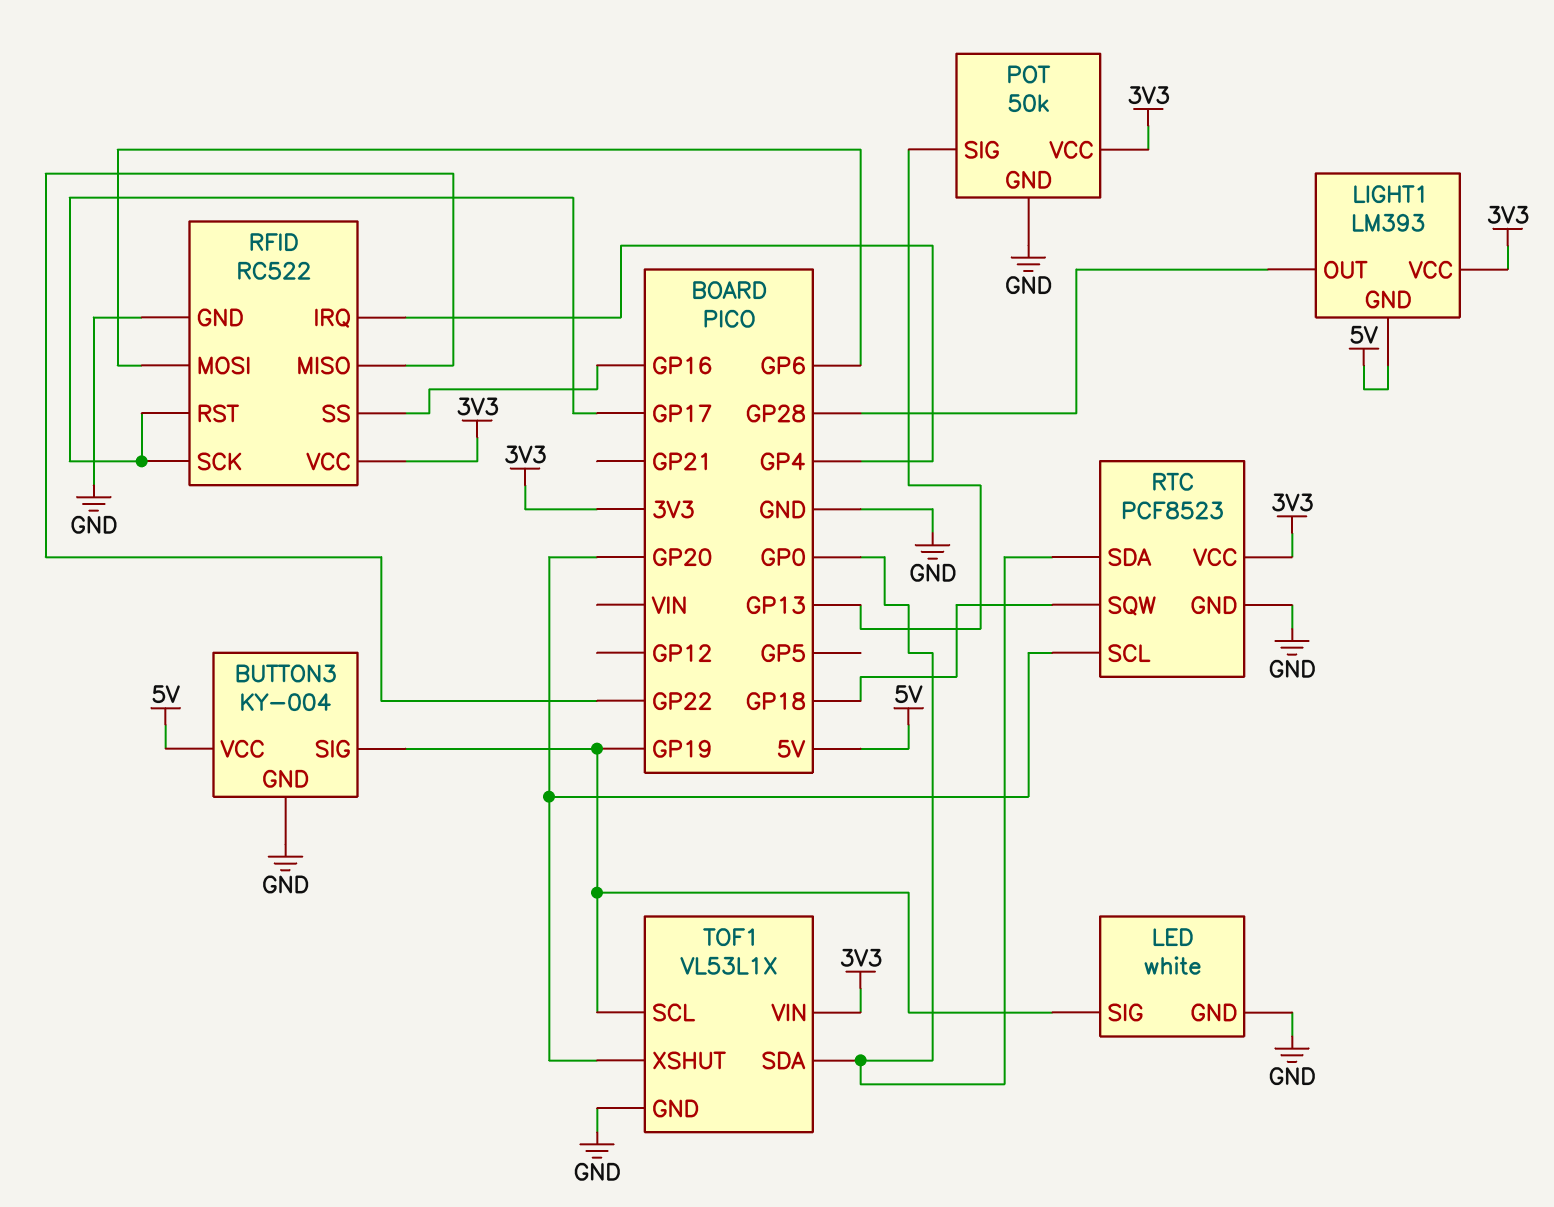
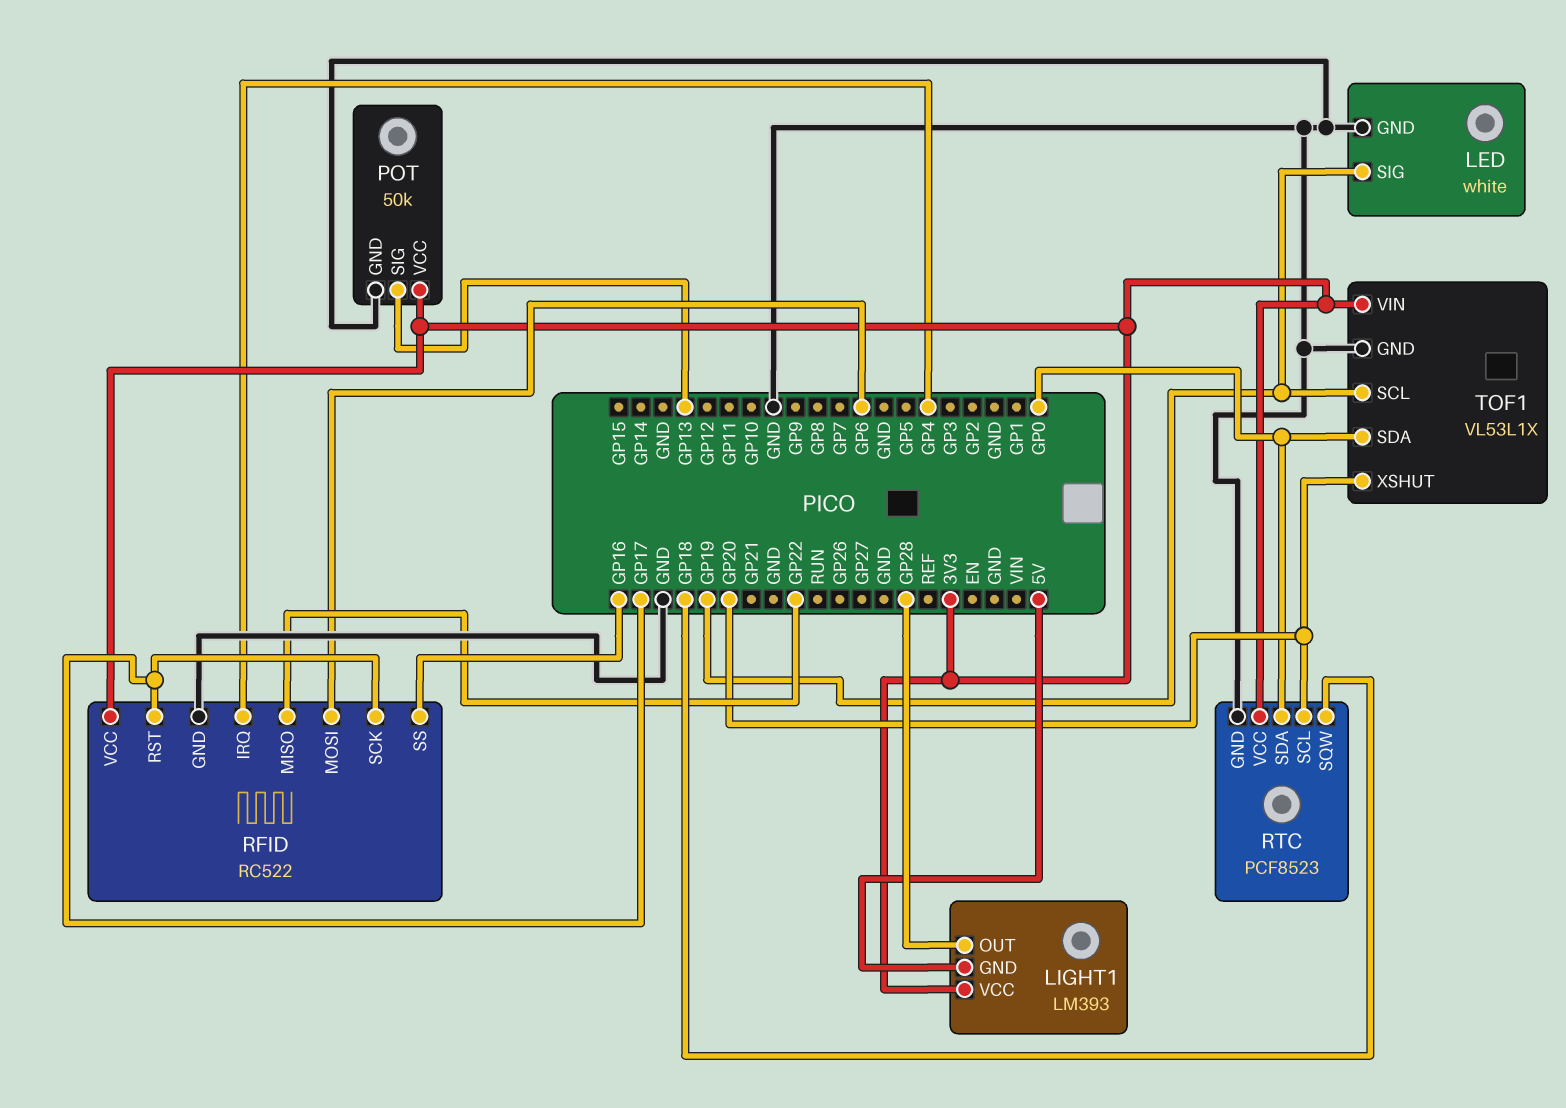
BUTTON3: KY-004 -> none
BUTTON3 pin GND: GND -> none
BUTTON3 pin SIG: GP19 -> none
BUTTON3 pin VCC: 5V -> none

